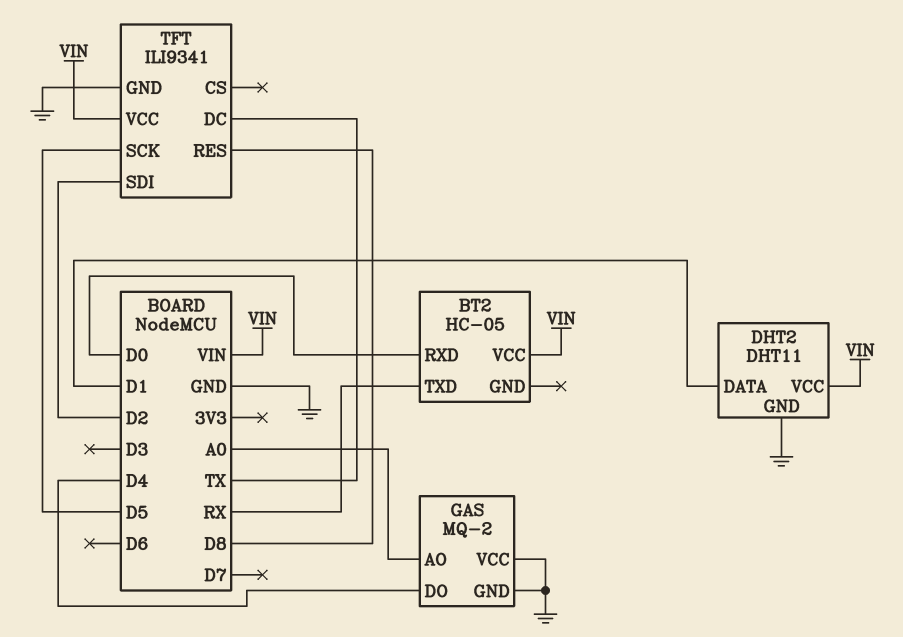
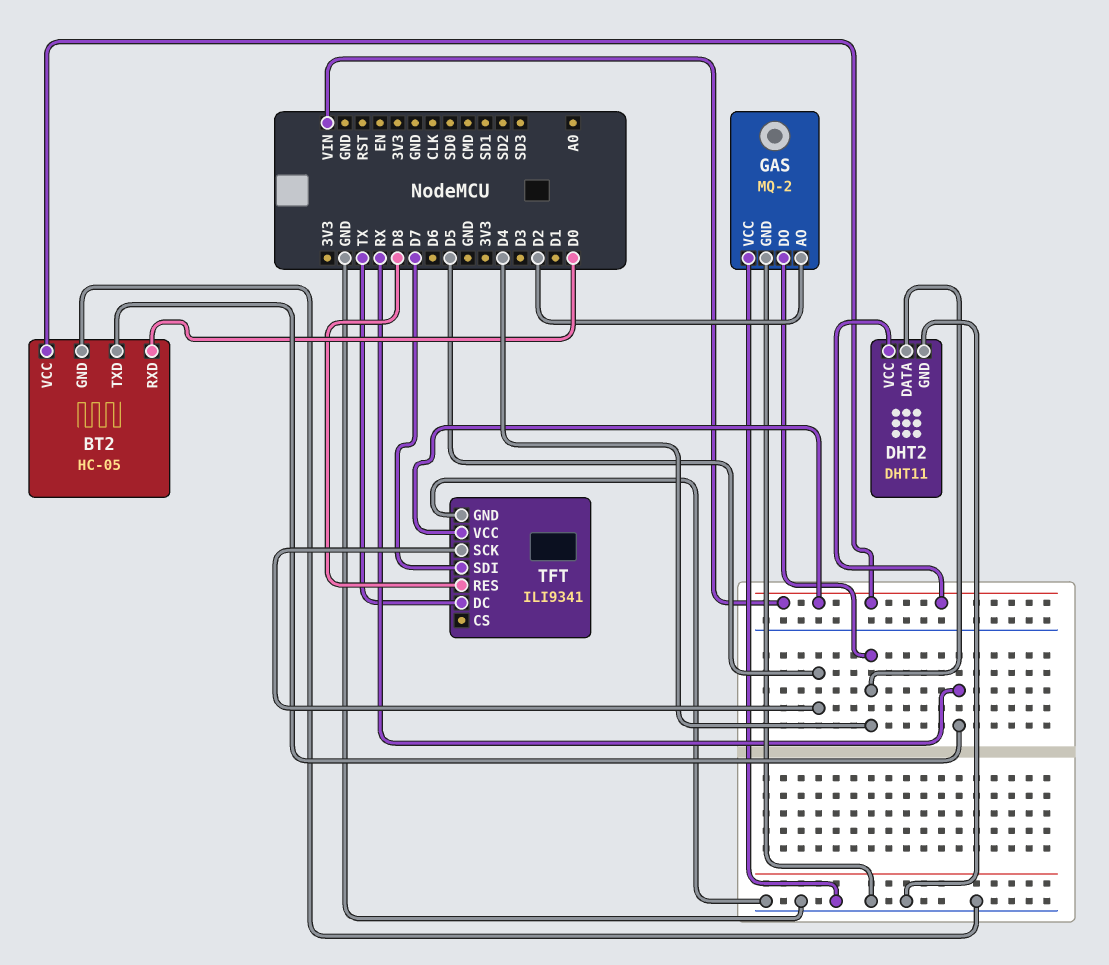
BT2 pin GND: none -> GND
DHT2 pin DATA: D1 -> D4
GAS pin AO: A0 -> D2
TFT pin SDI: D2 -> D7

